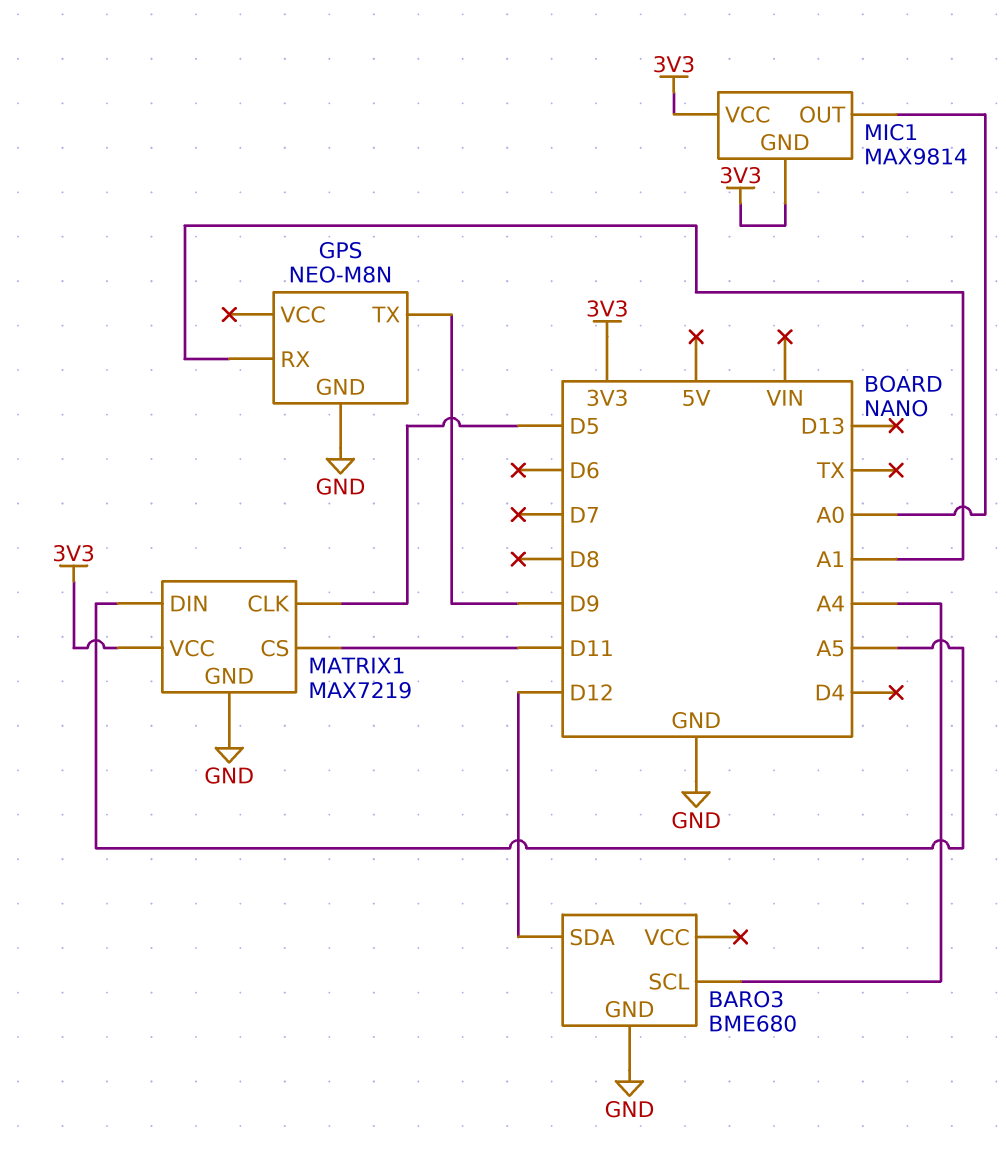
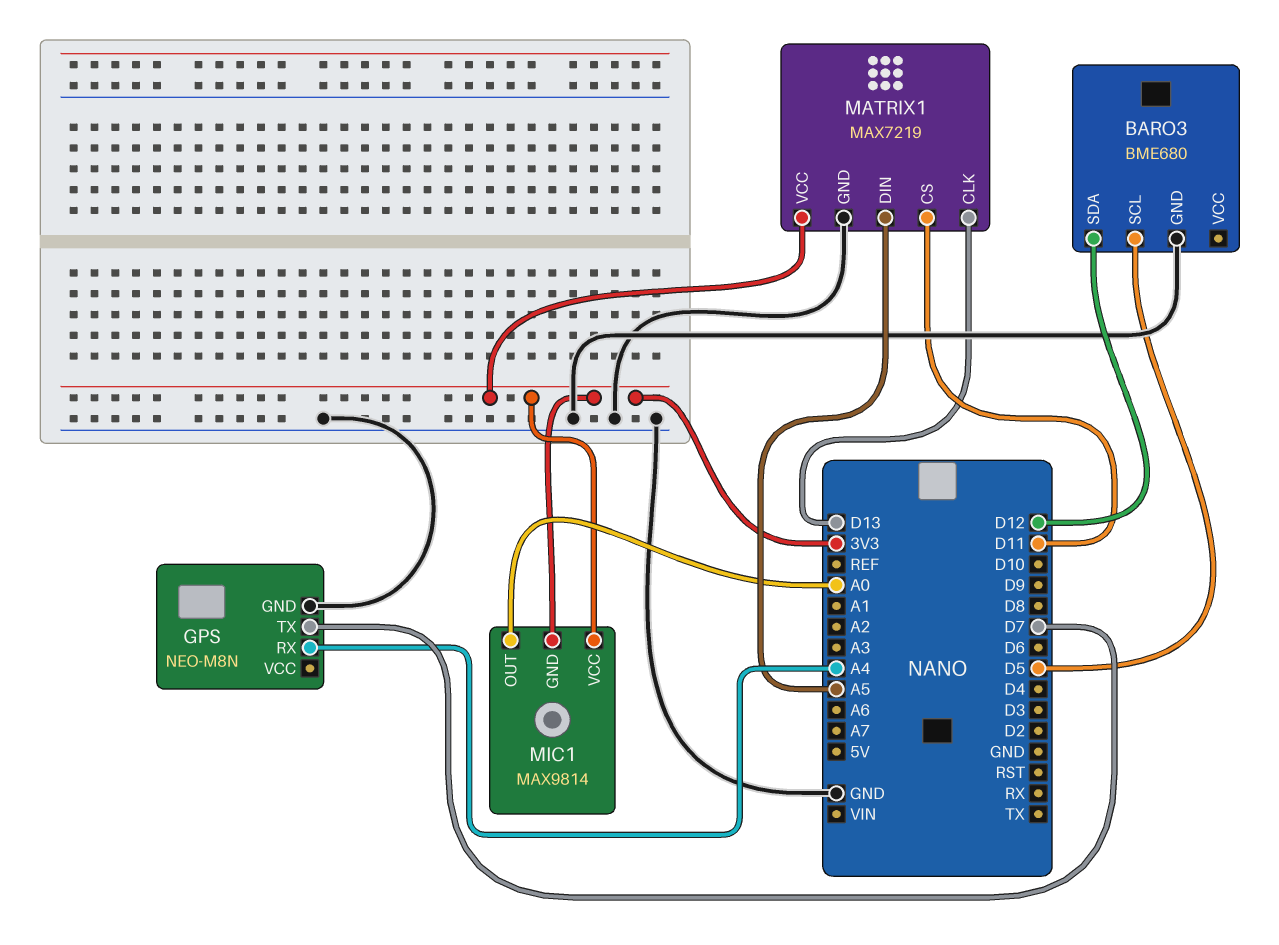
BARO3 pin SCL: A4 -> D5
GPS pin RX: A1 -> A4
GPS pin TX: D9 -> D7
MATRIX1 pin CLK: D5 -> D13

